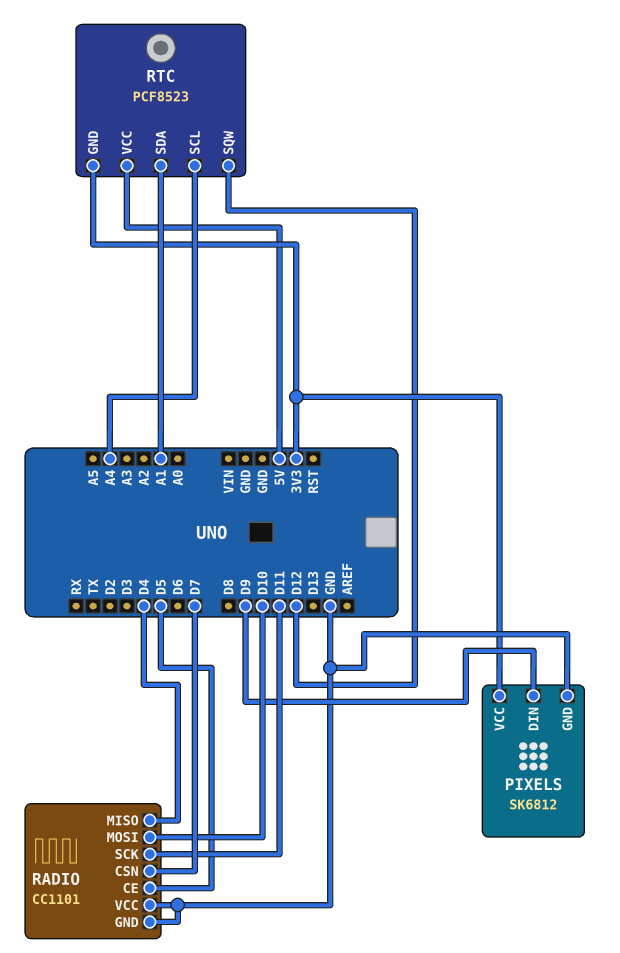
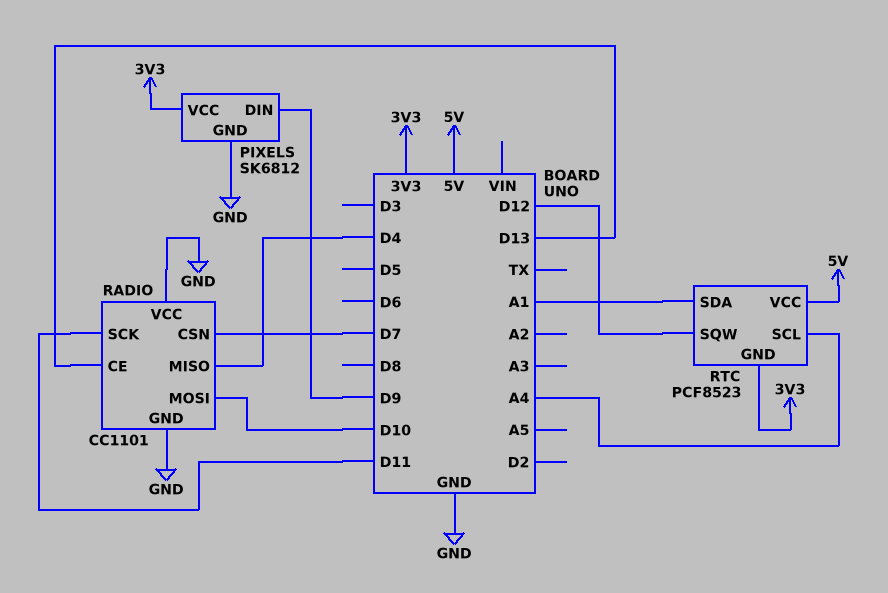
RADIO pin CE: D5 -> D13

